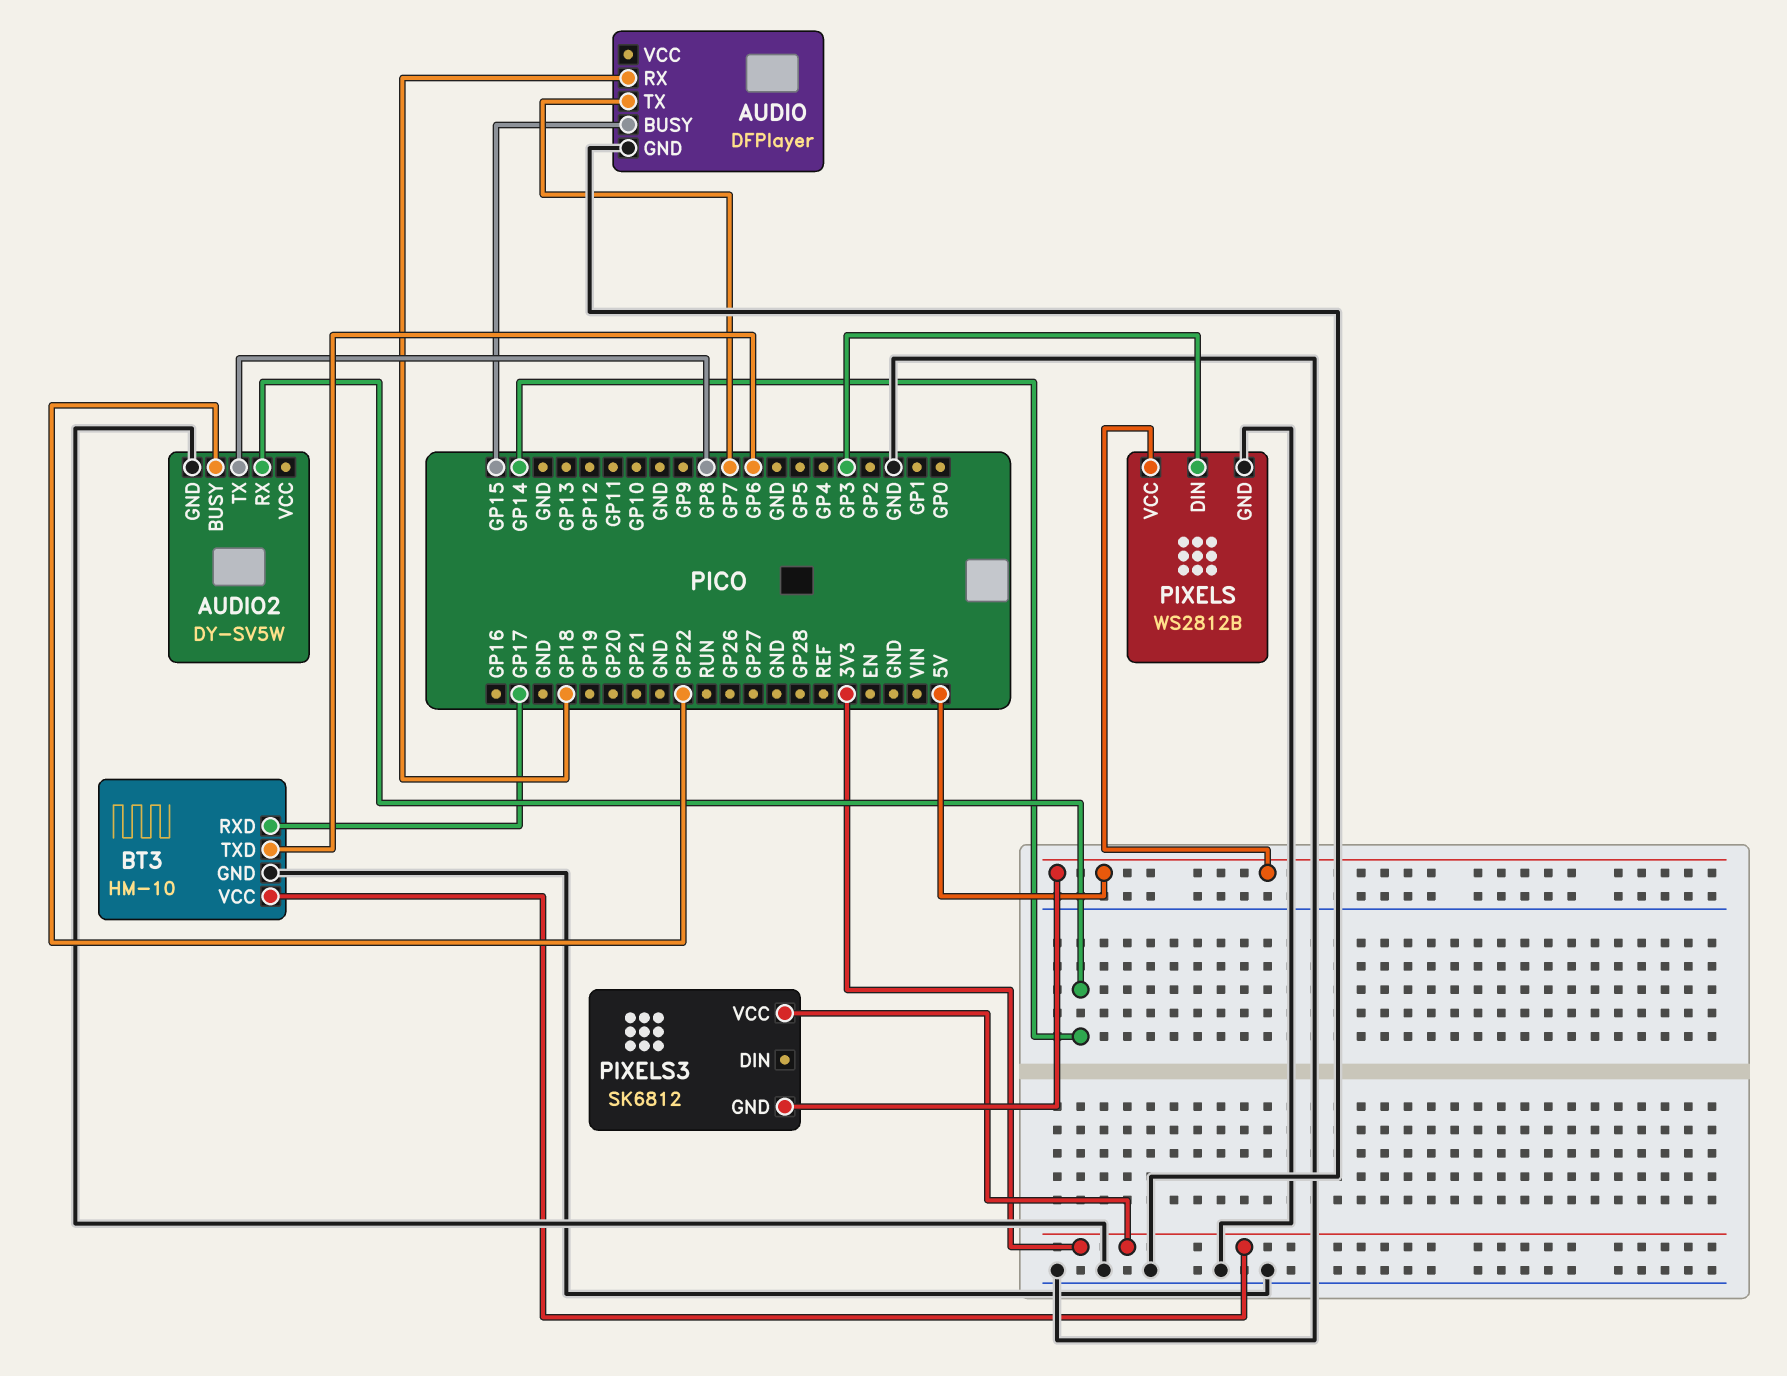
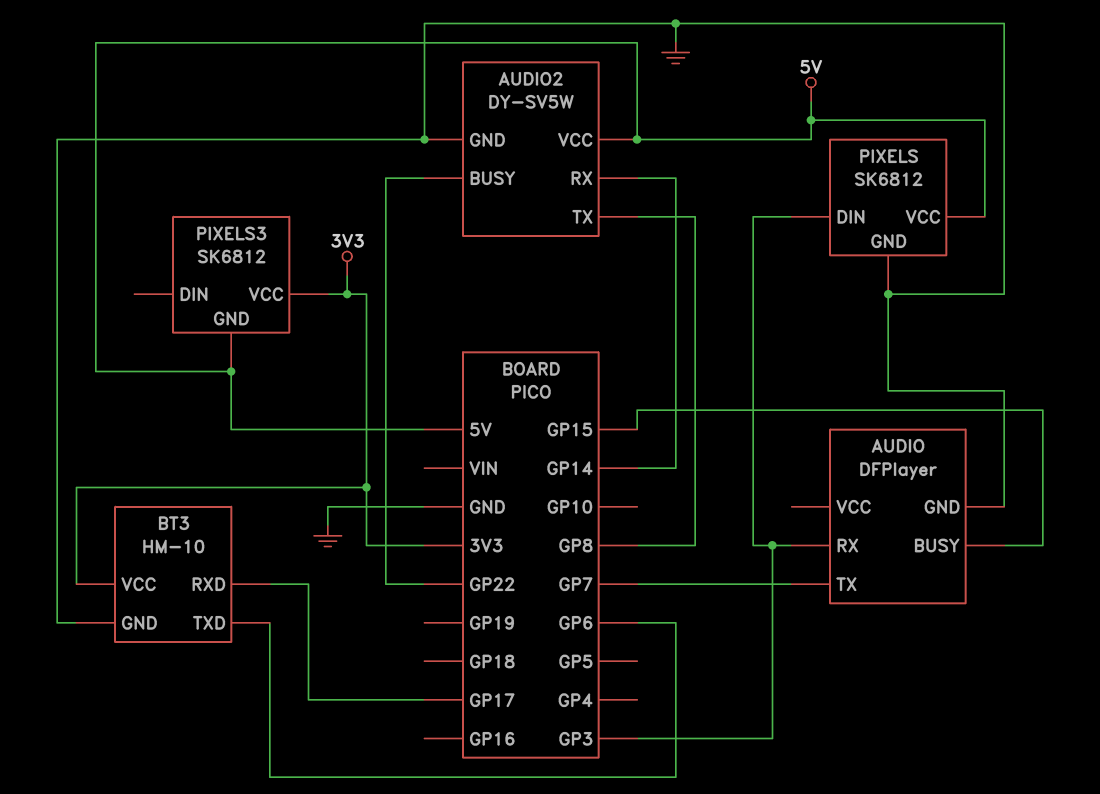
AUDIO pin RX: GP18 -> GP3
AUDIO2 pin VCC: none -> 5V
PIXELS: WS2812B -> SK6812

